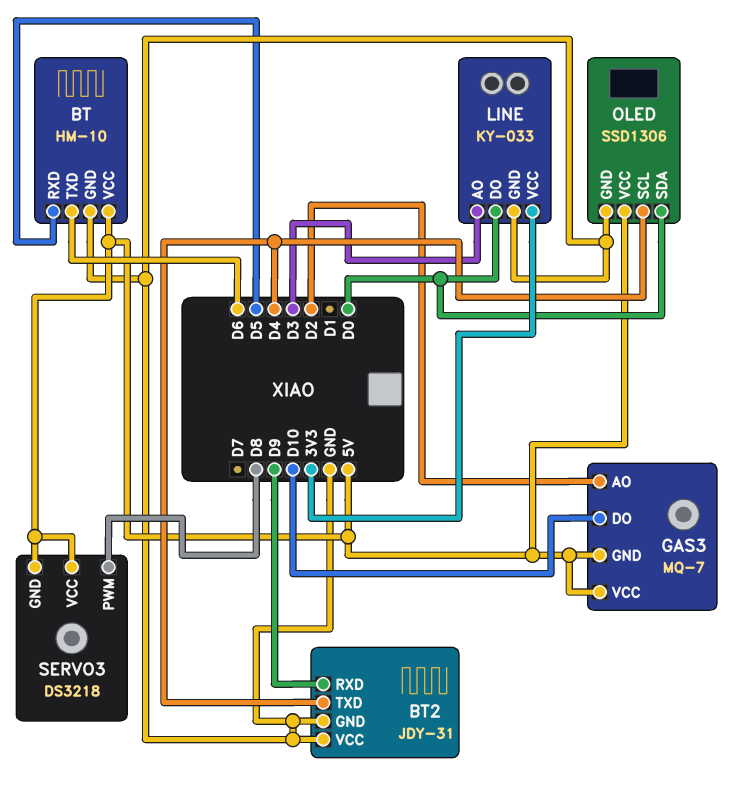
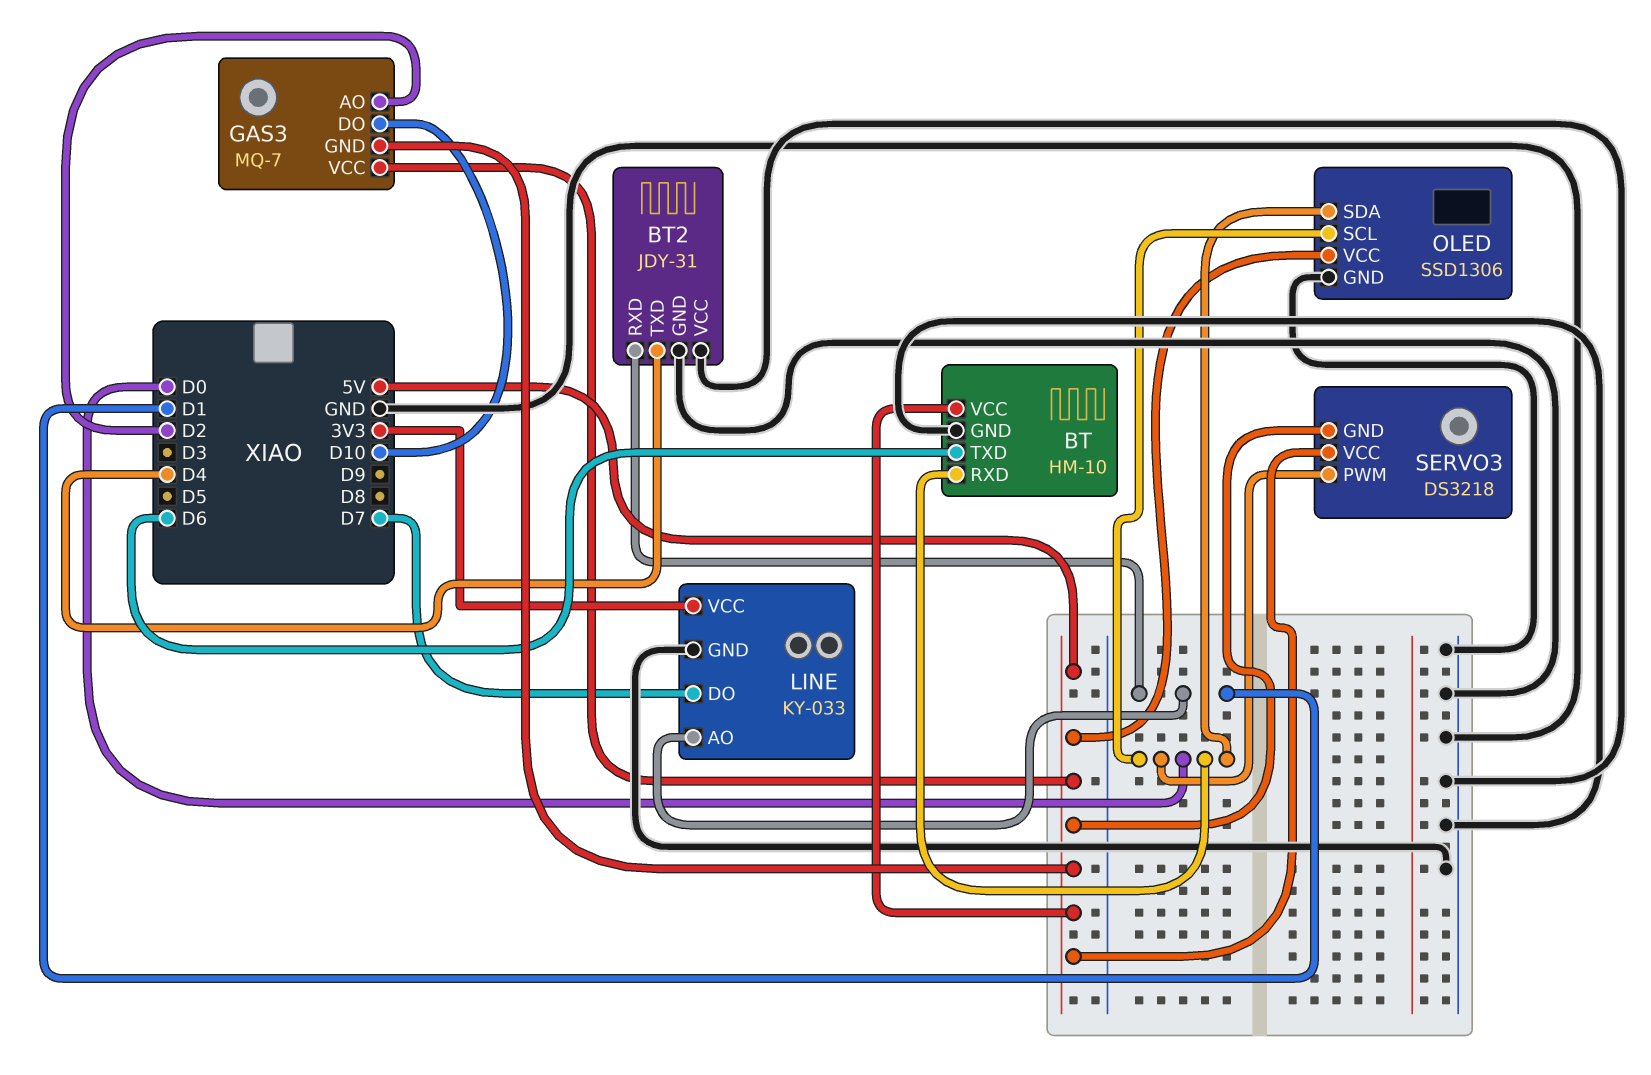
BT pin RXD: D5 -> D0
BT2 pin RXD: D9 -> D1
LINE pin AO: D3 -> D1
LINE pin DO: D0 -> D7
OLED pin SCL: D4 -> D0
SERVO3 pin PWM: D8 -> D0

